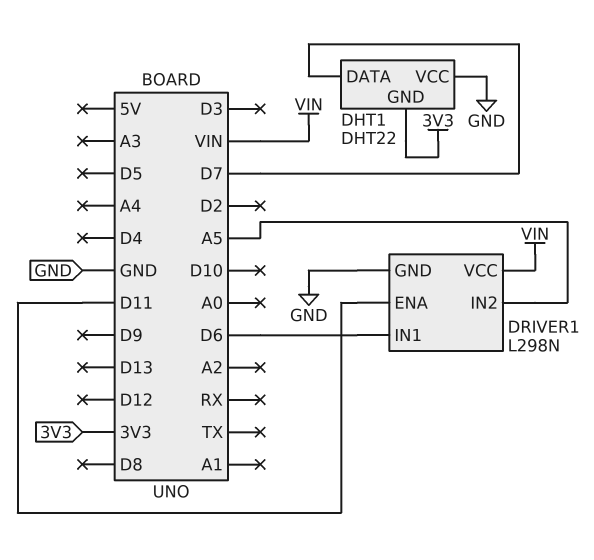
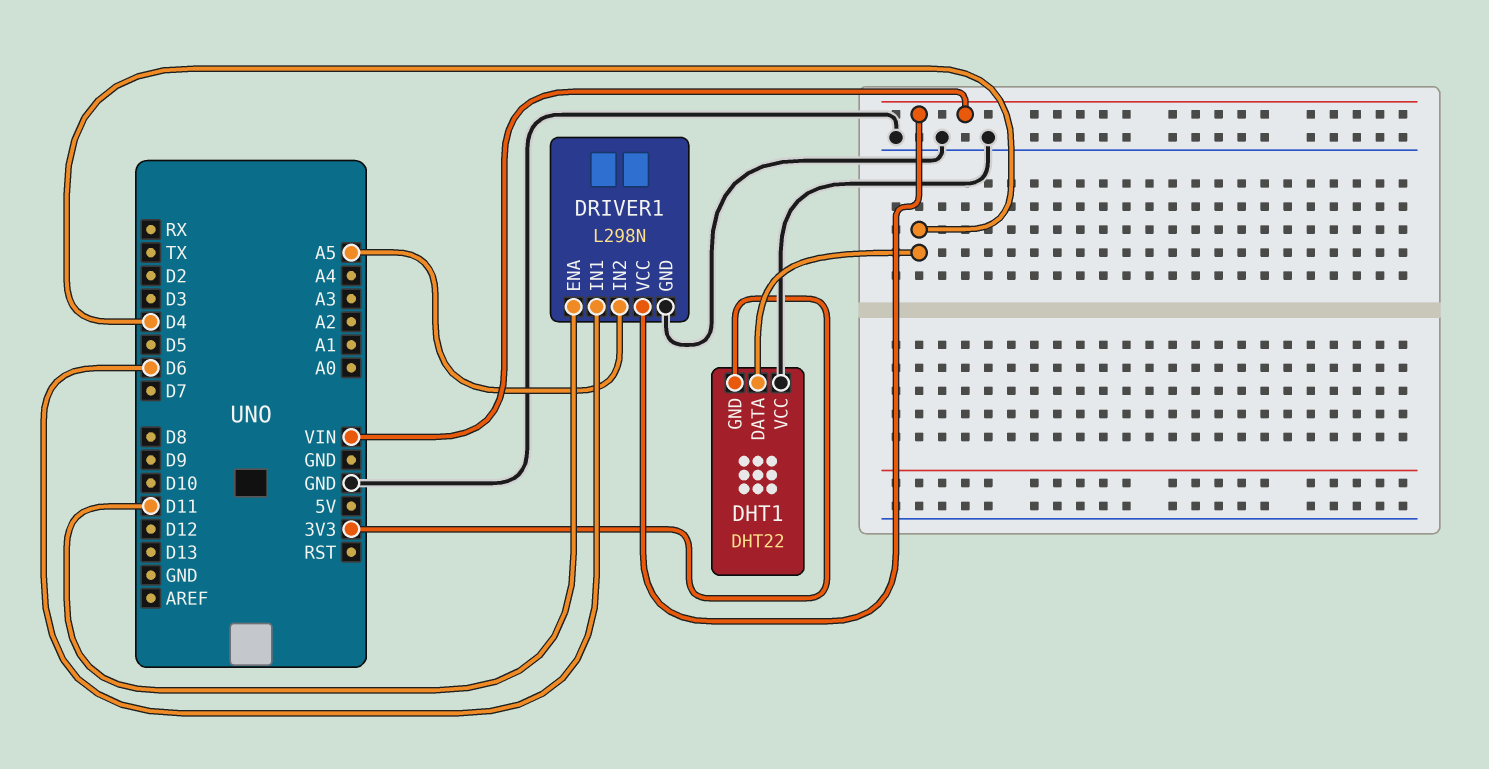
DHT1 pin DATA: D7 -> D4

